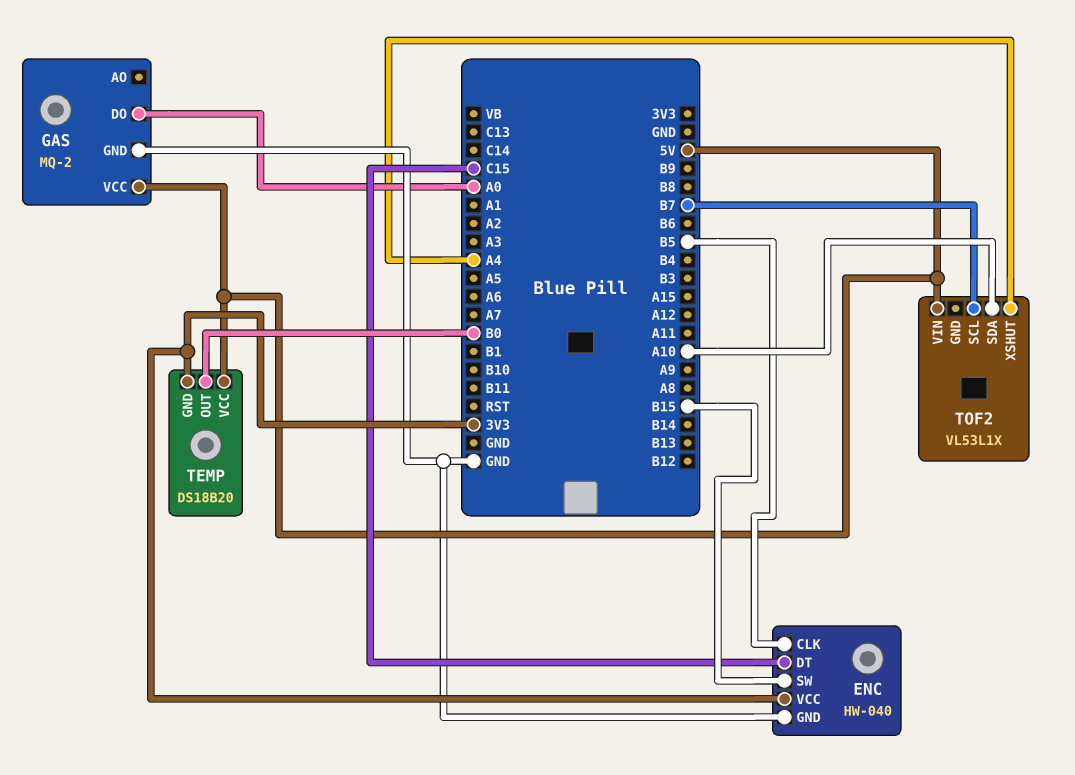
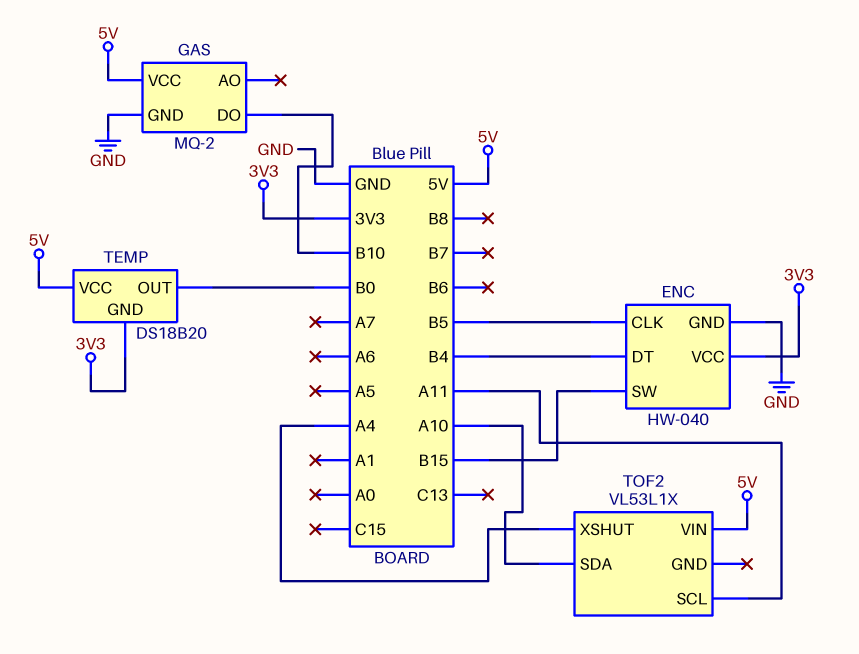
ENC pin DT: C15 -> B4
GAS pin DO: A0 -> B10
TOF2 pin SCL: B7 -> A11

